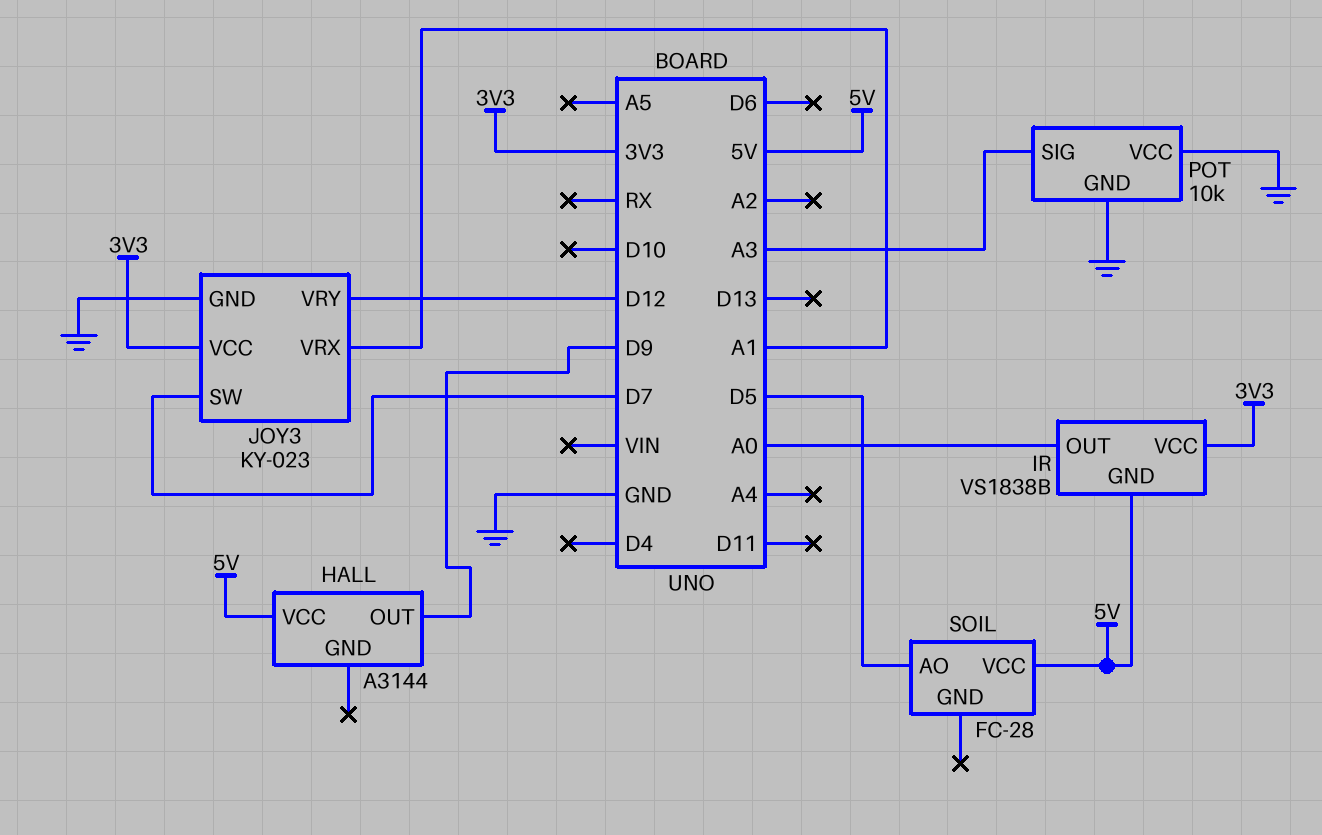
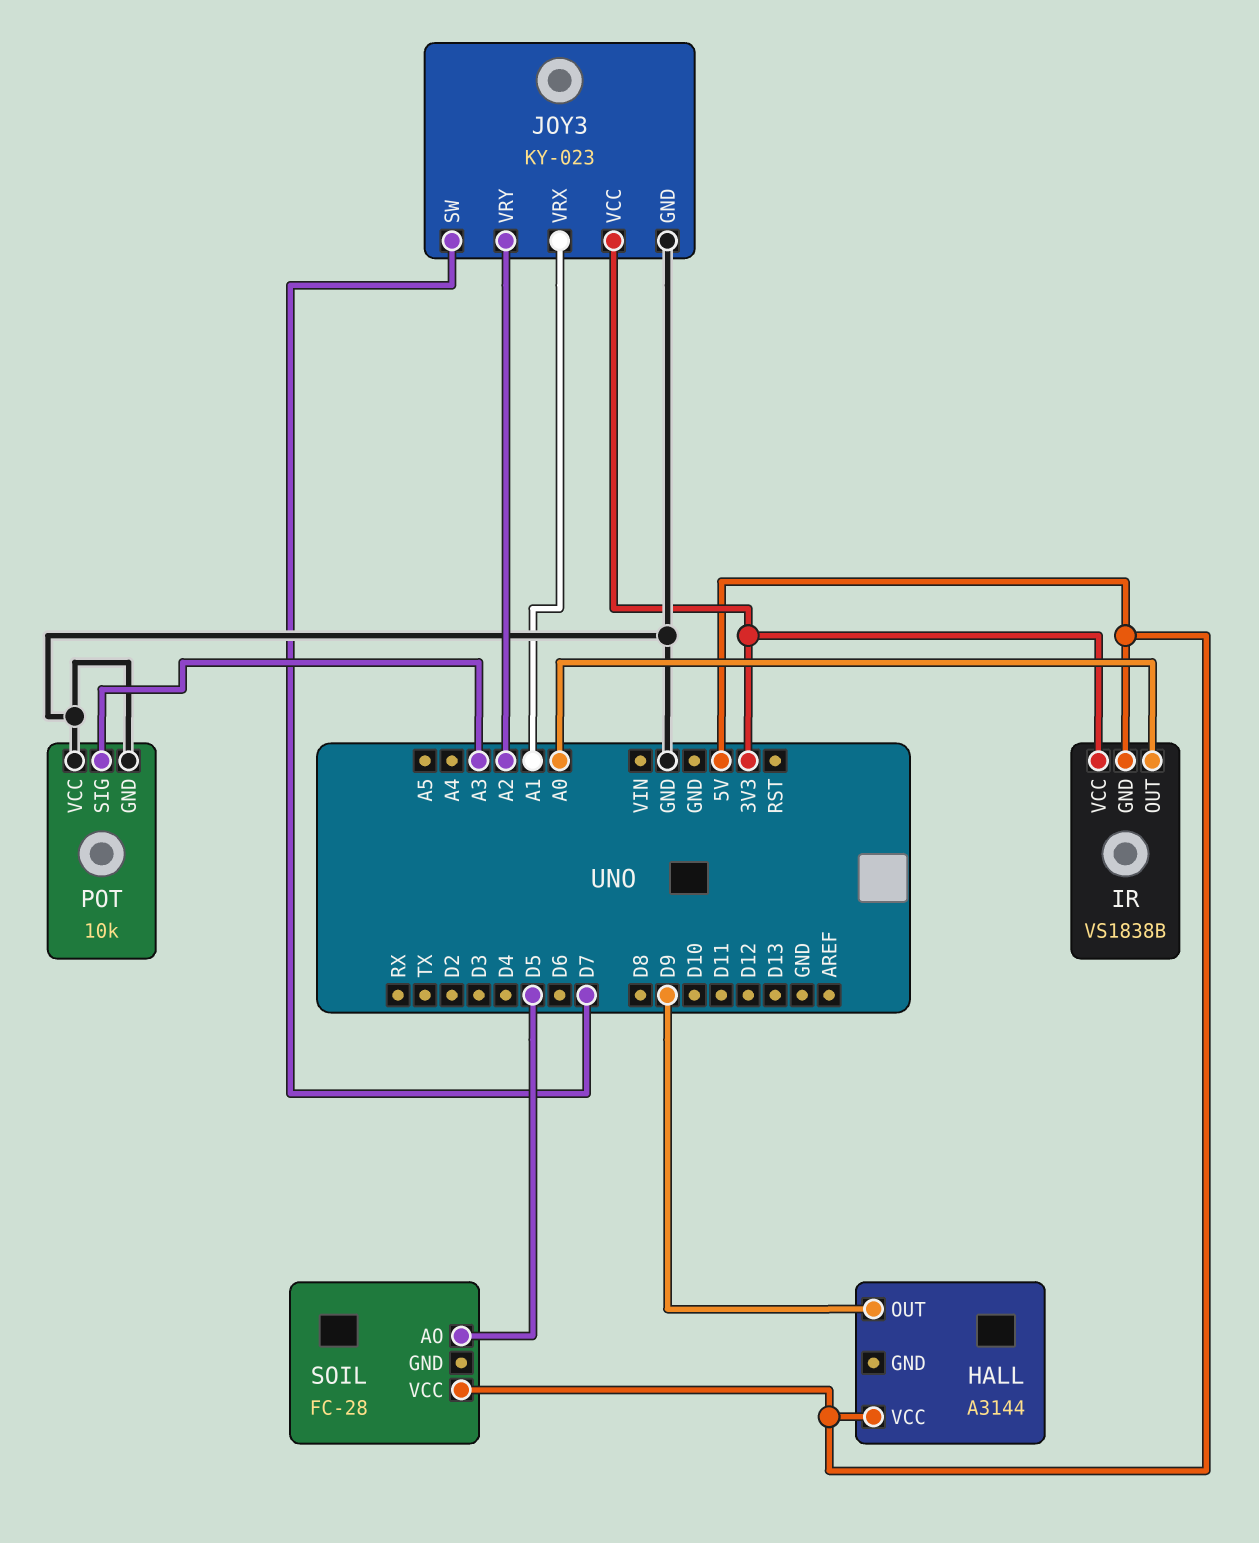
JOY3 pin VRY: D12 -> A2

